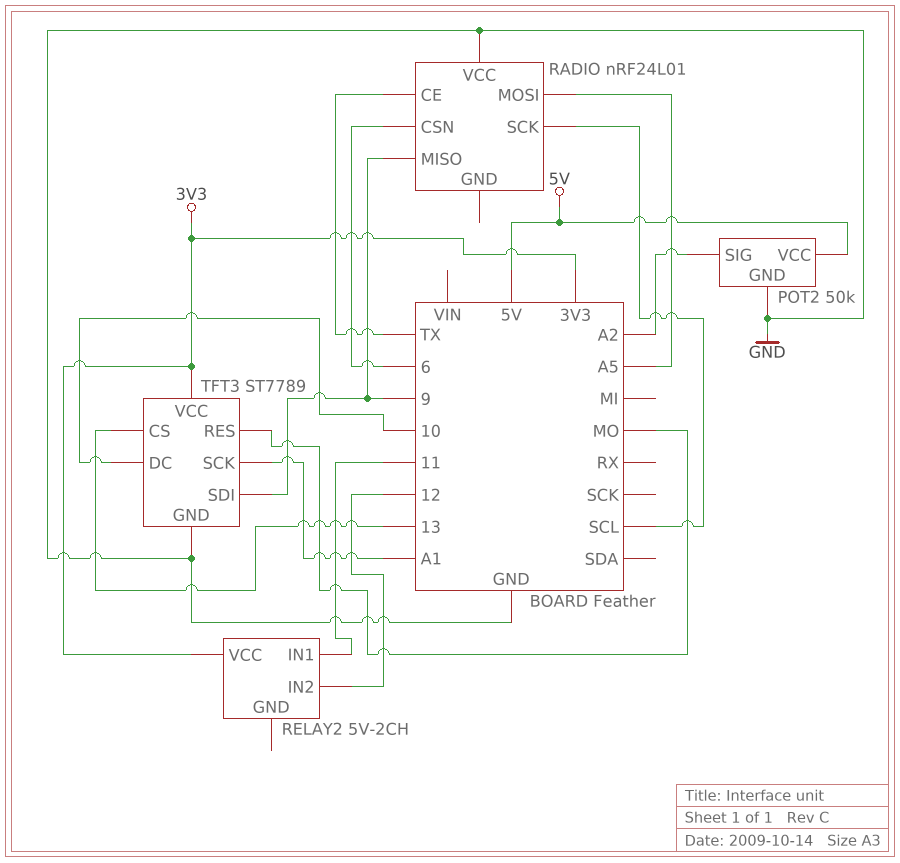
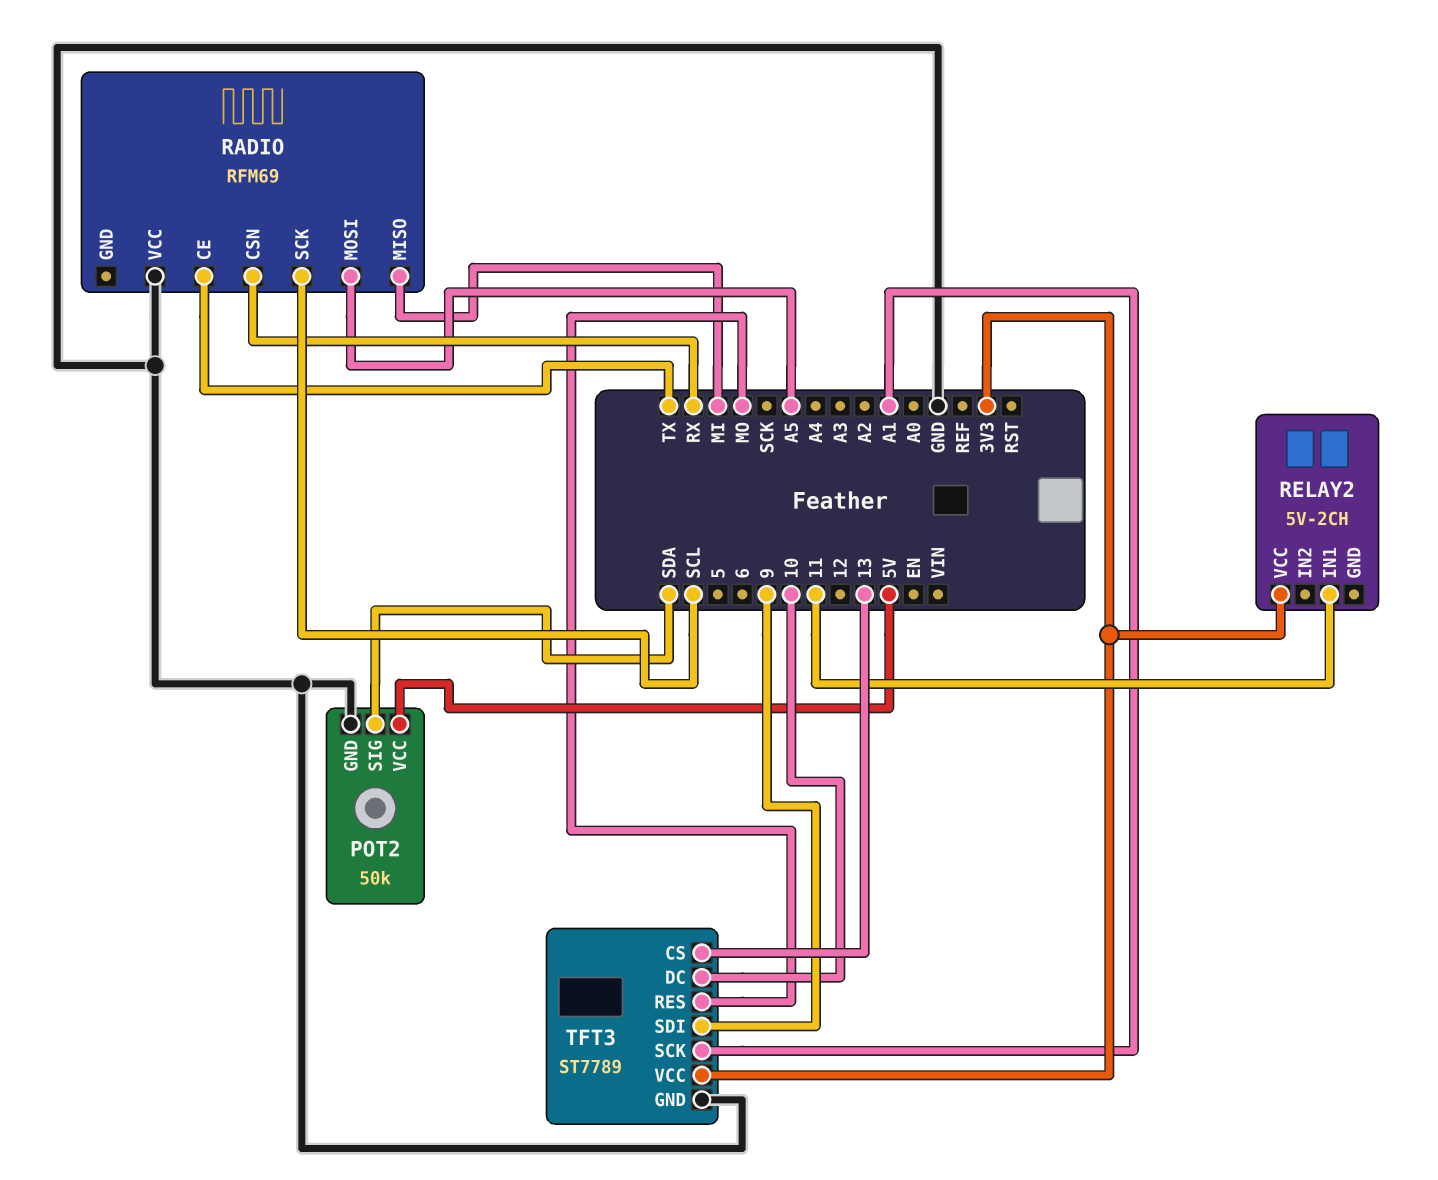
POT2 pin SIG: A2 -> SDA
RADIO: nRF24L01 -> RFM69
RADIO pin CSN: 6 -> RX
RADIO pin MISO: 9 -> MI
RELAY2 pin IN2: 12 -> none

